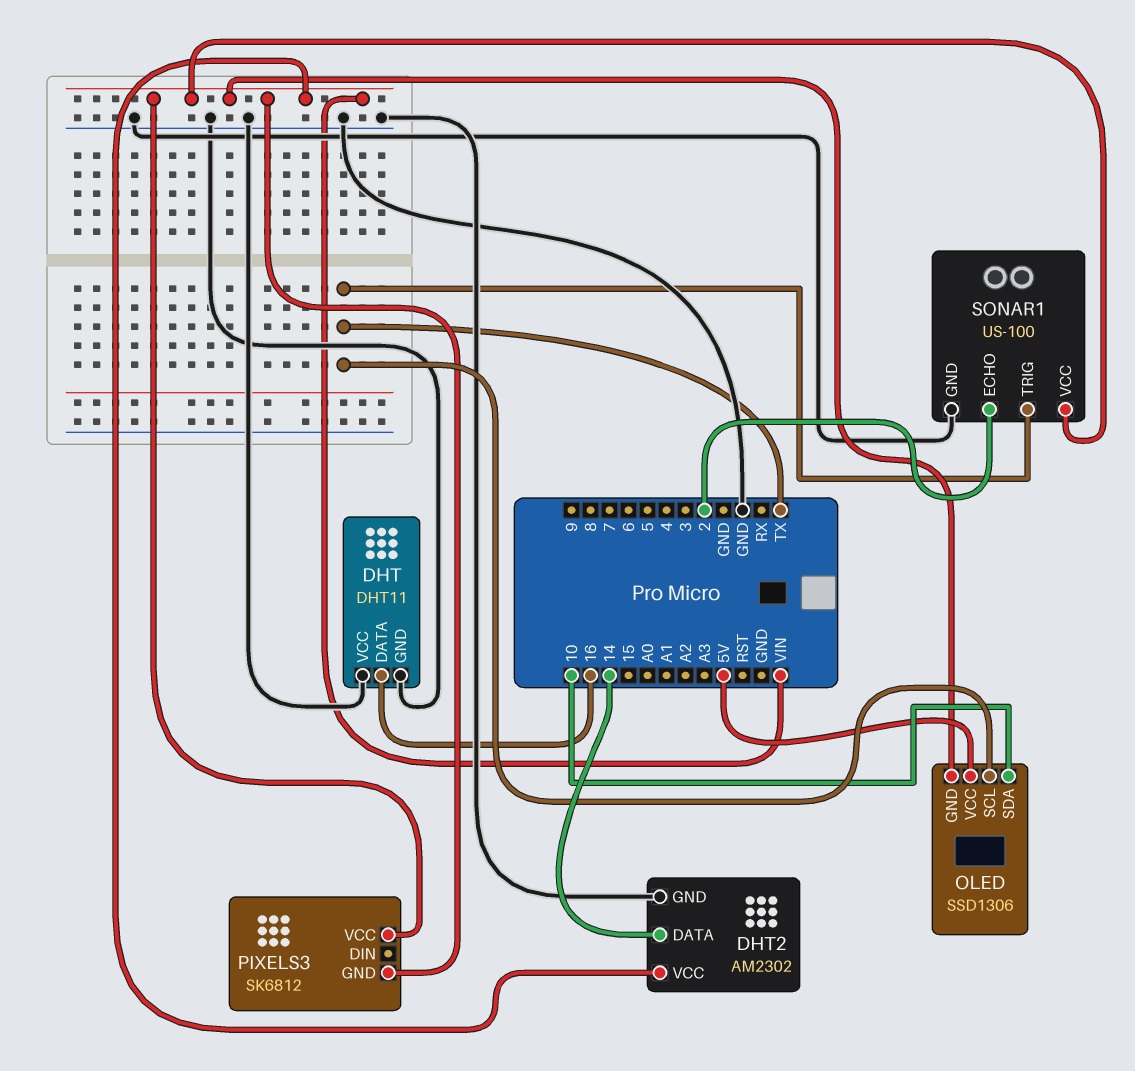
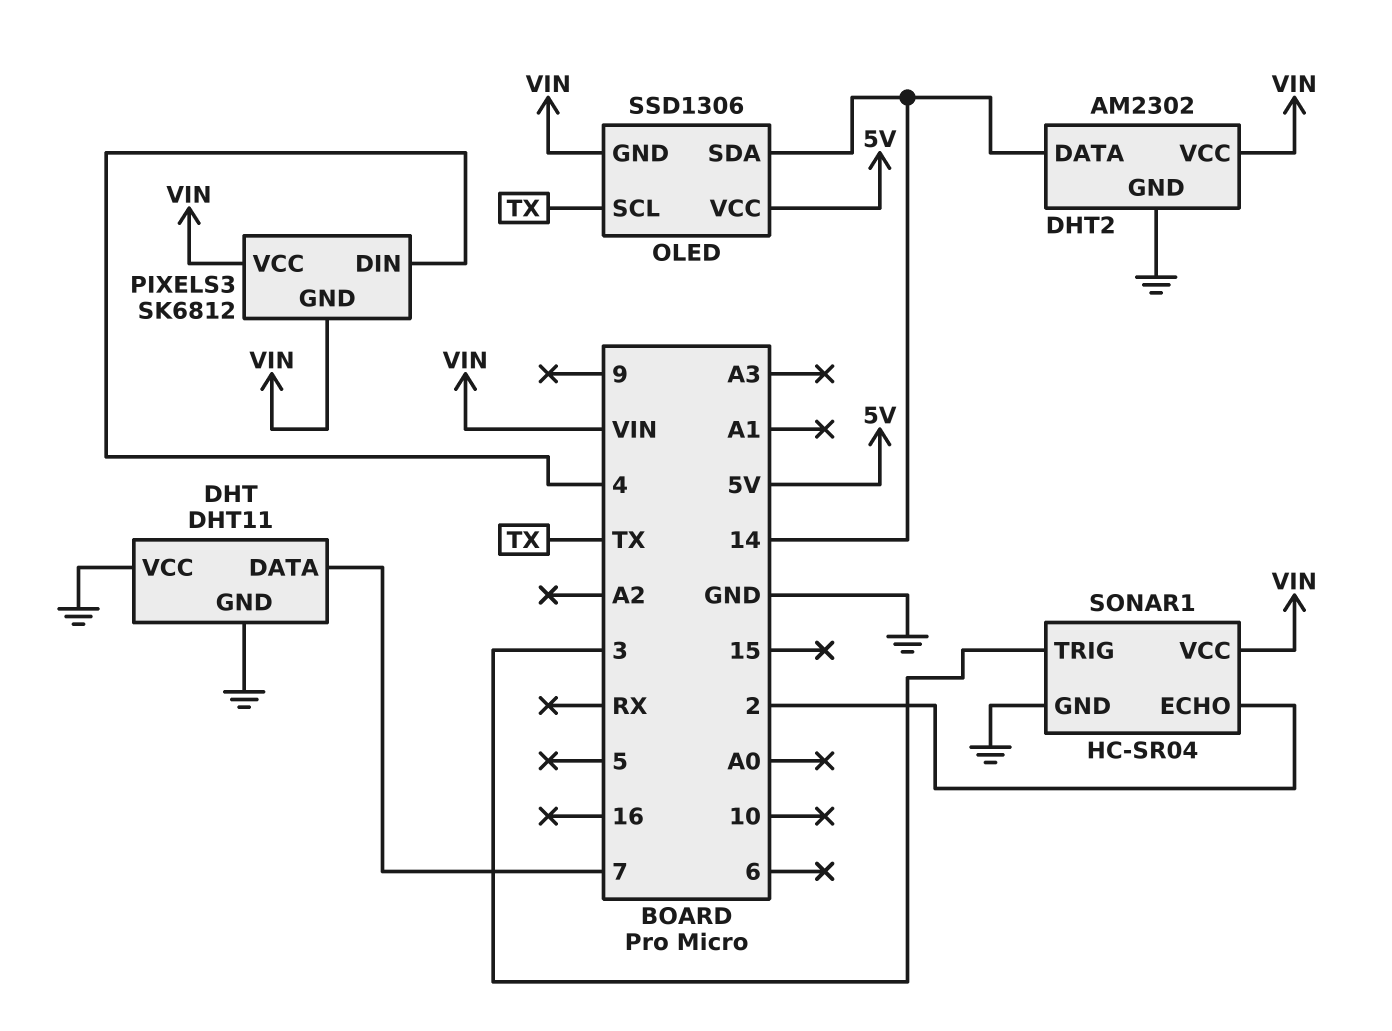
DHT pin DATA: 16 -> 7
OLED pin SDA: 10 -> 14
PIXELS3 pin DIN: none -> 4
SONAR1: US-100 -> HC-SR04
SONAR1 pin TRIG: TX -> 3

